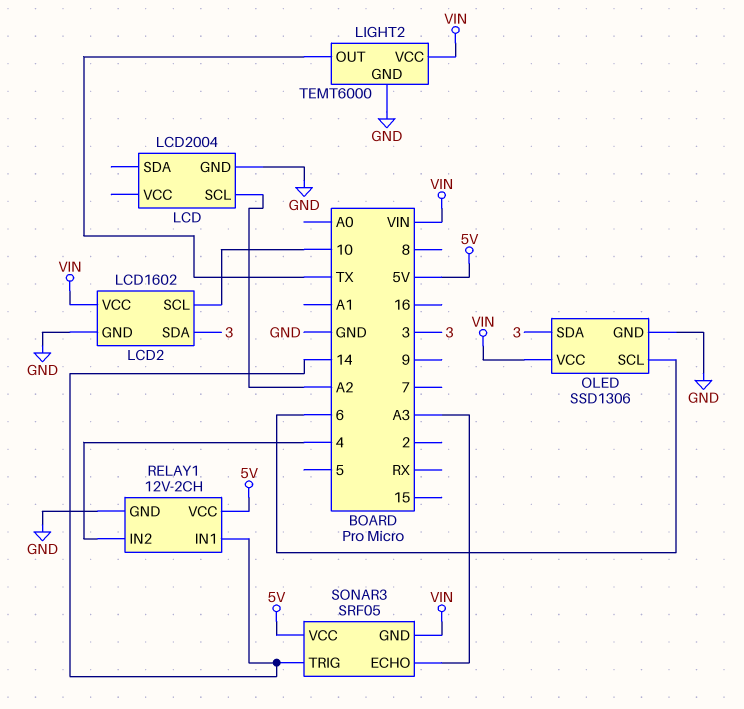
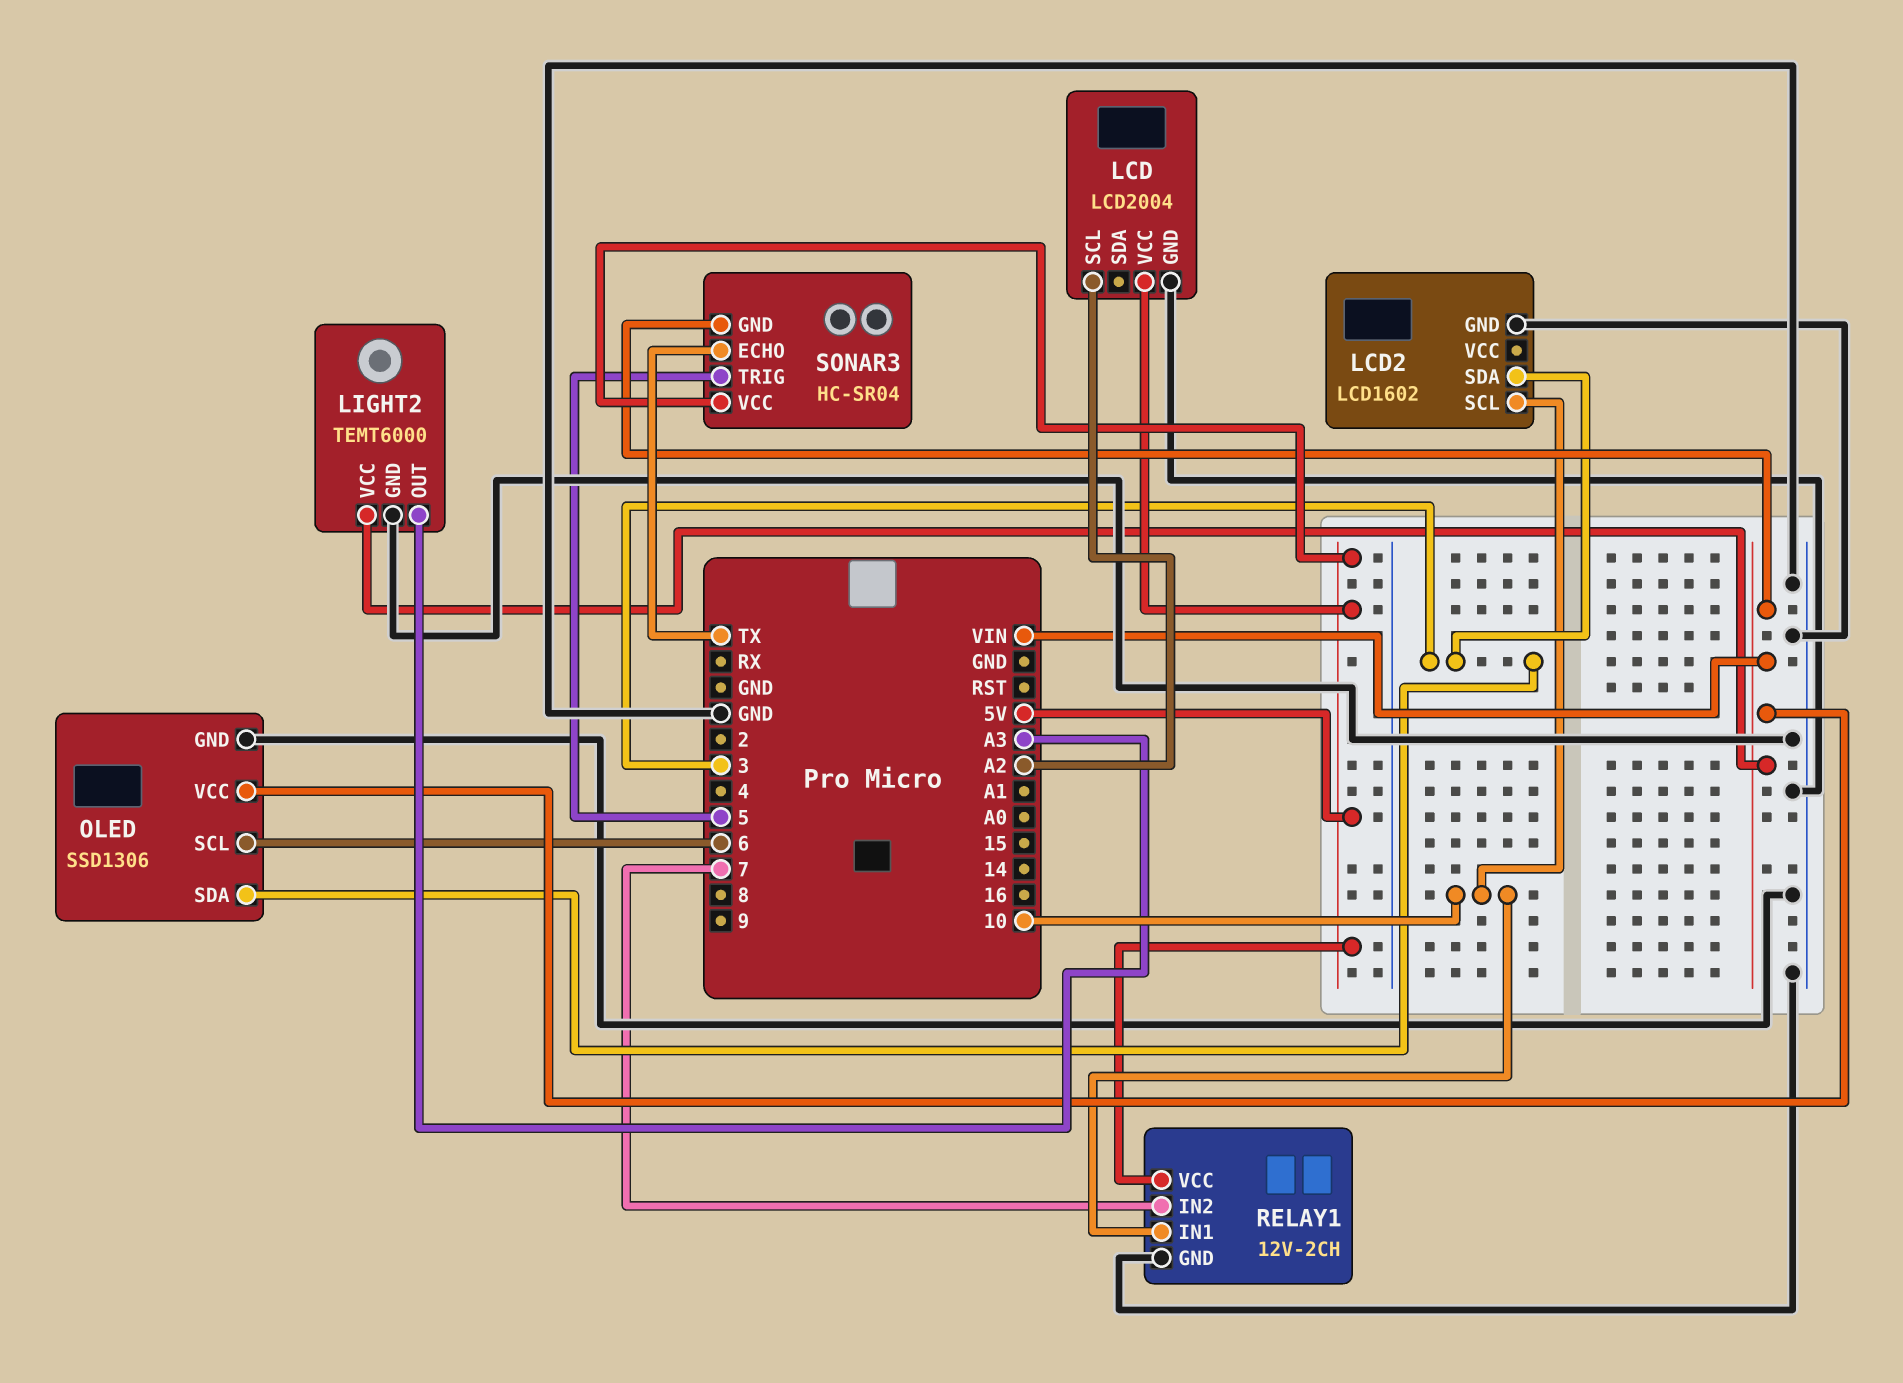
LCD pin VCC: none -> 5V
LCD2 pin VCC: VIN -> none
LIGHT2 pin OUT: TX -> A3
RELAY1 pin IN1: 14 -> 10
RELAY1 pin IN2: 4 -> 7
SONAR3: SRF05 -> HC-SR04
SONAR3 pin ECHO: A3 -> TX
SONAR3 pin TRIG: 14 -> 5

